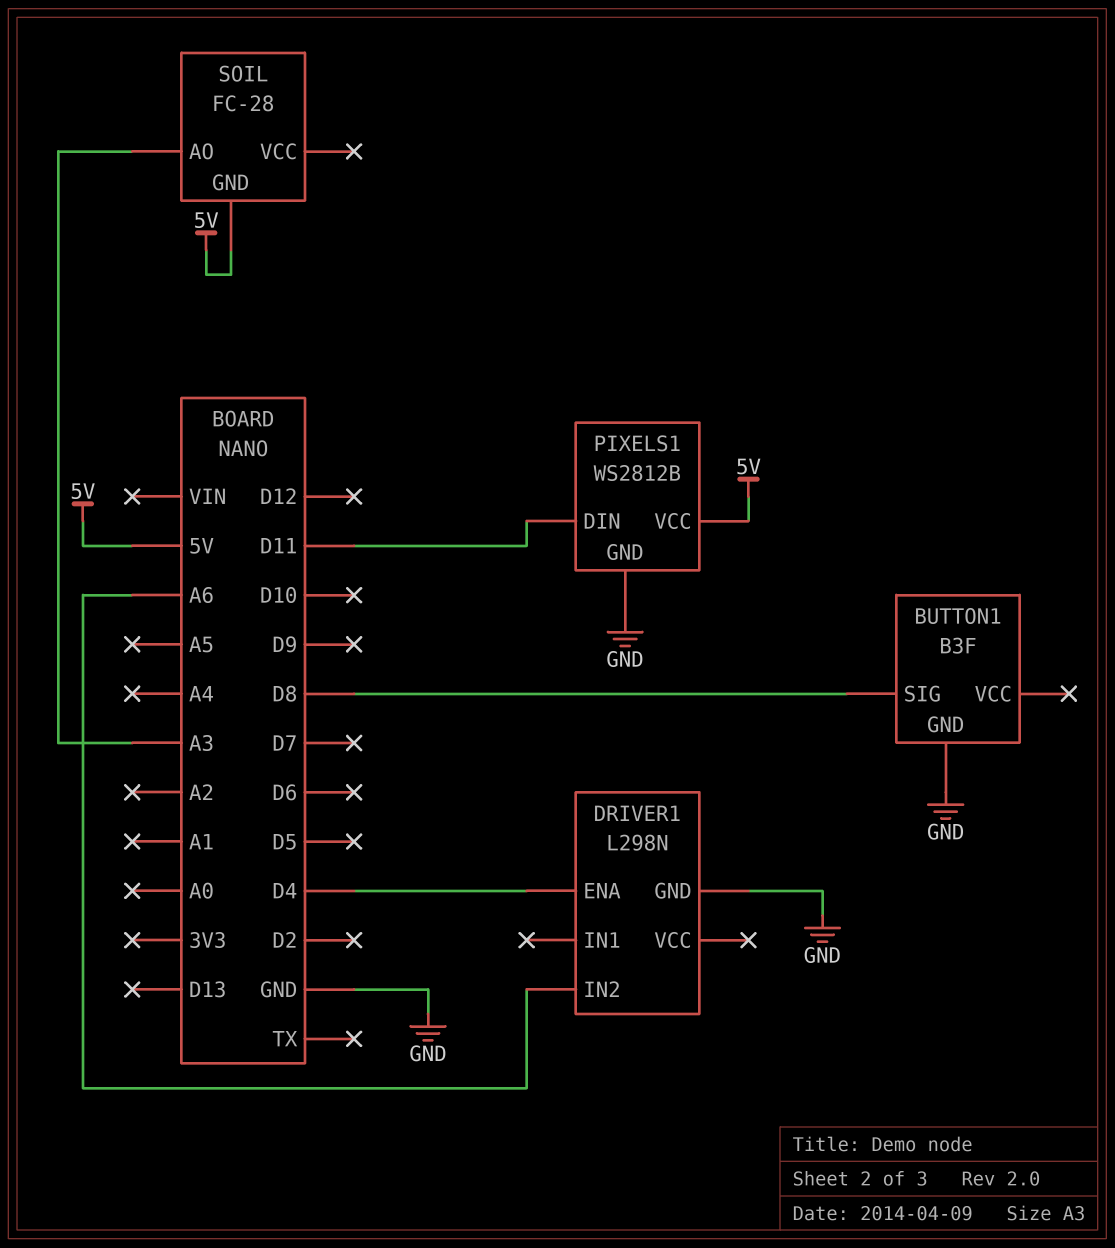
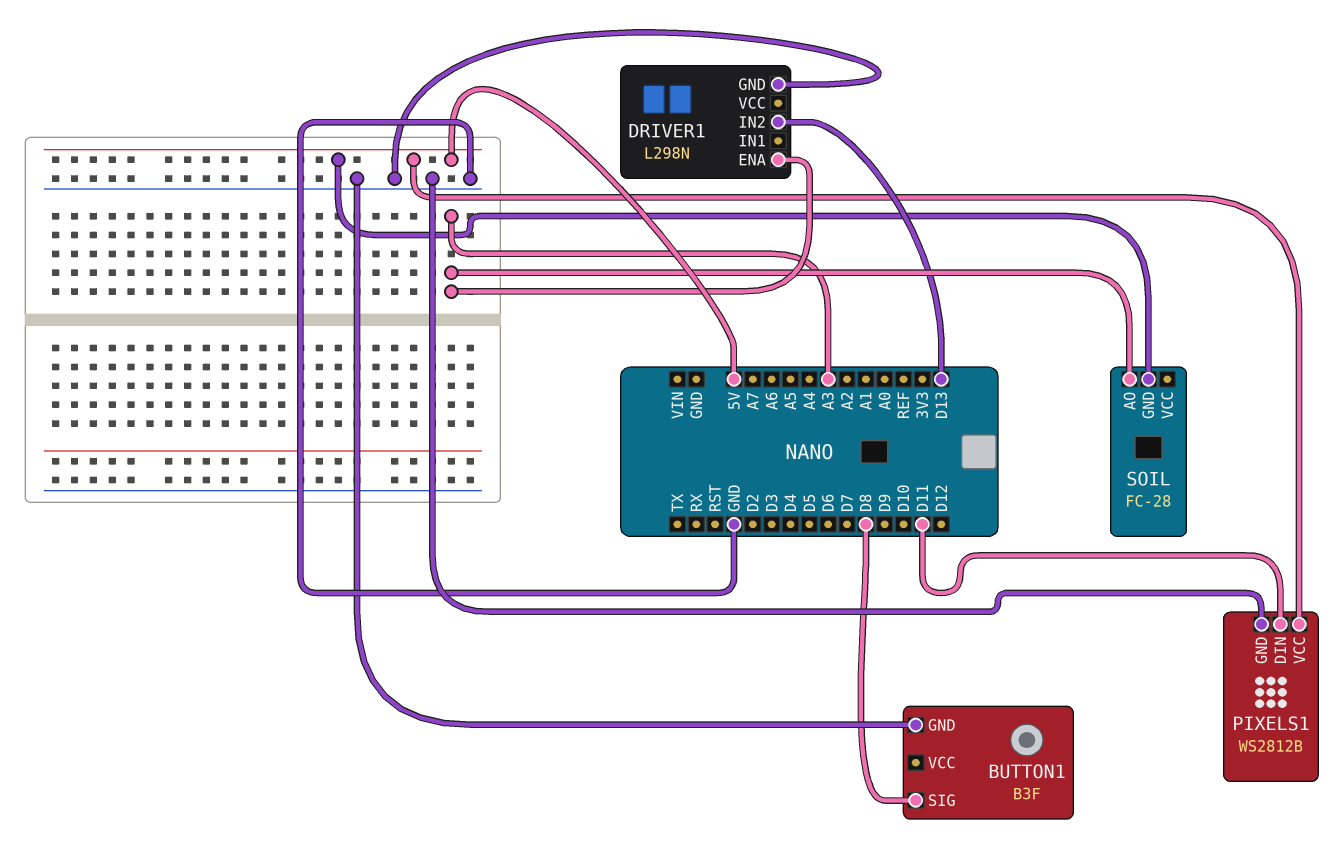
DRIVER1 pin ENA: D4 -> A3
DRIVER1 pin IN2: A6 -> D13

